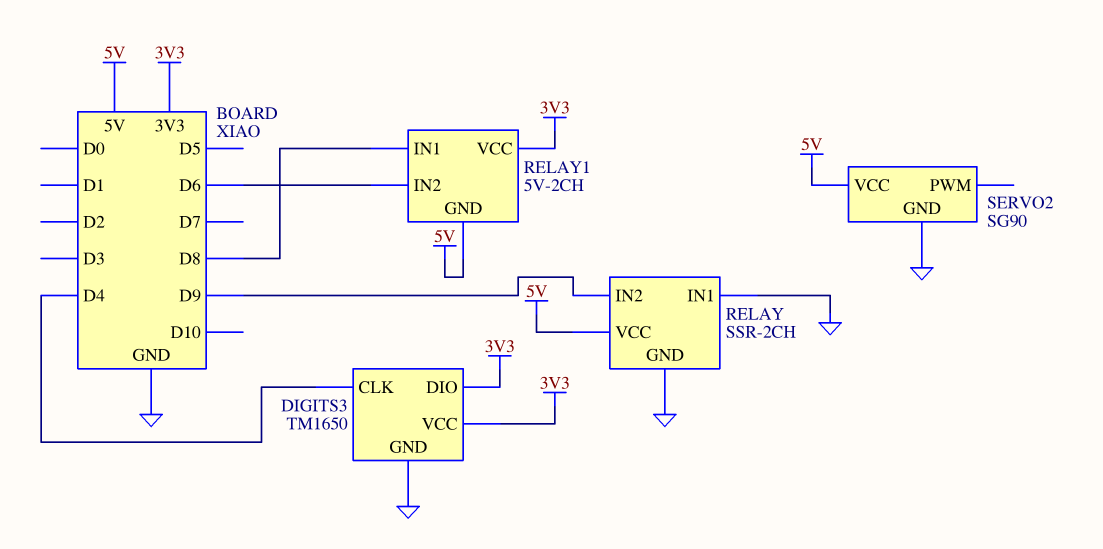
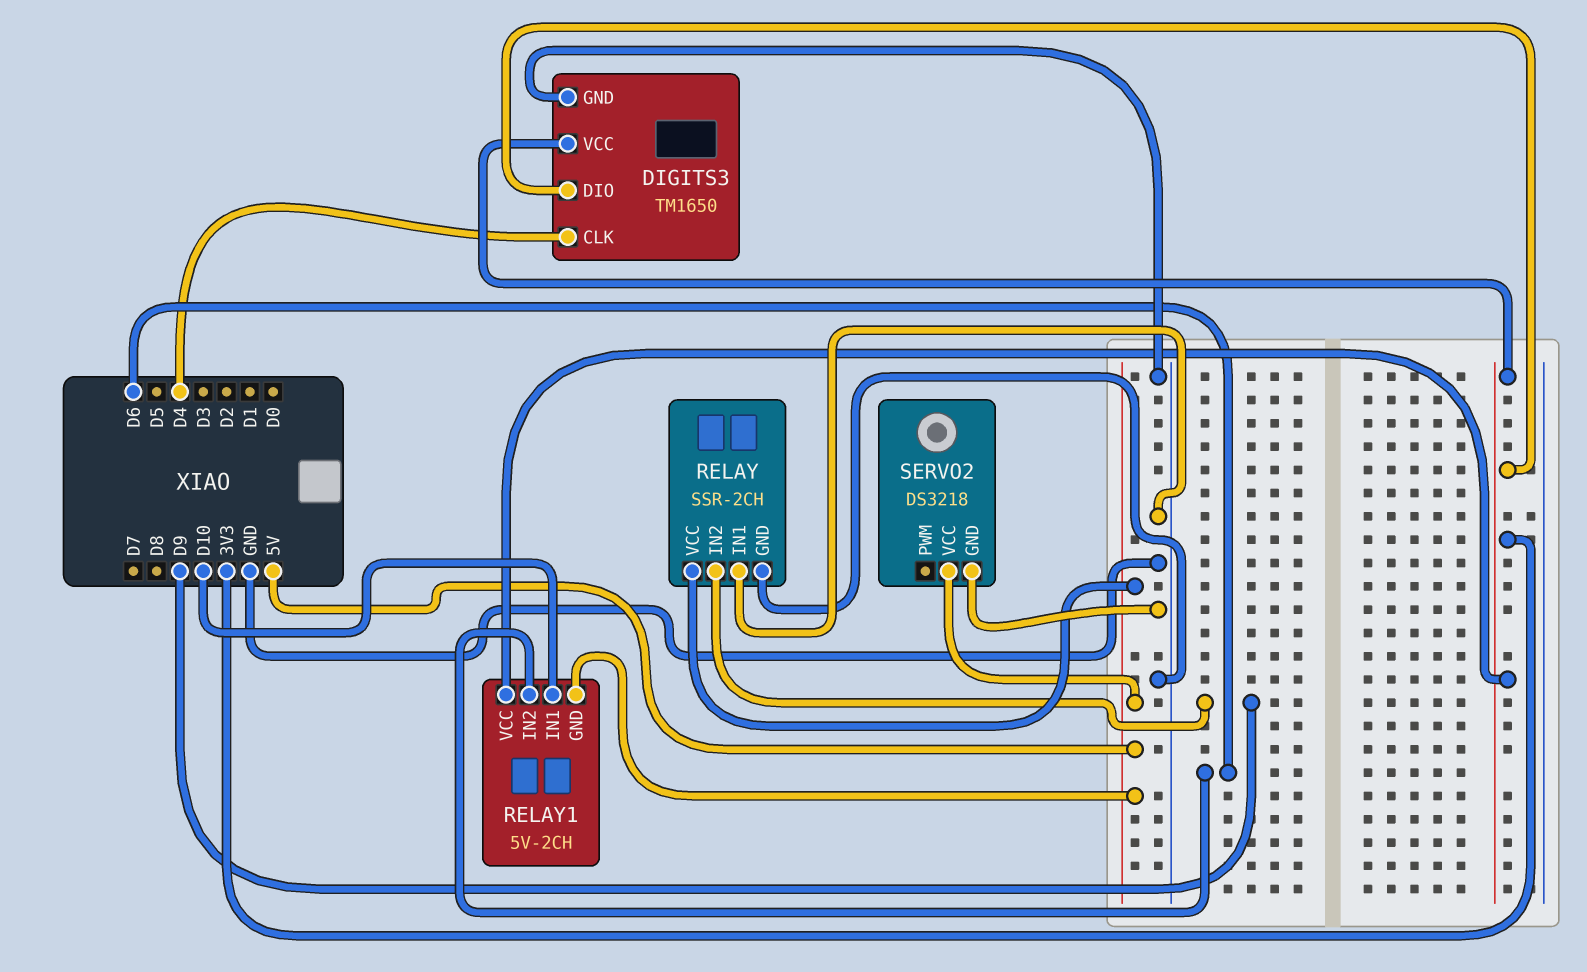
RELAY1 pin IN1: D8 -> D10
SERVO2: SG90 -> DS3218

